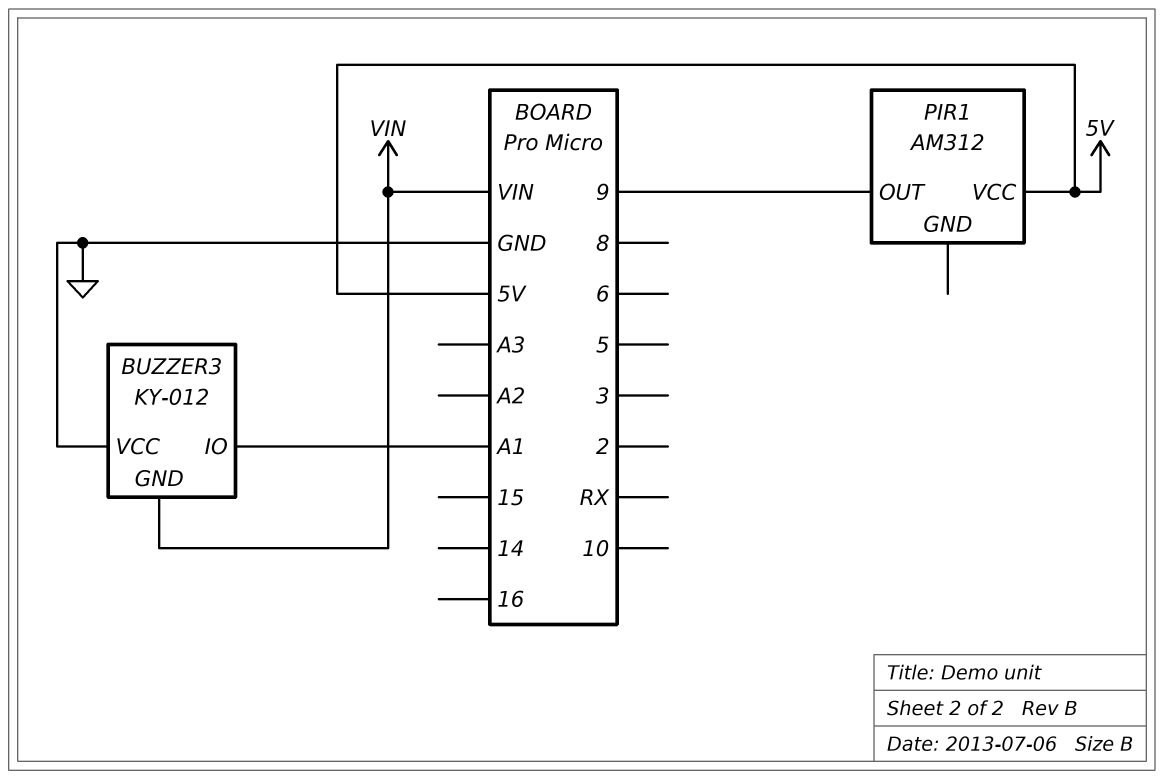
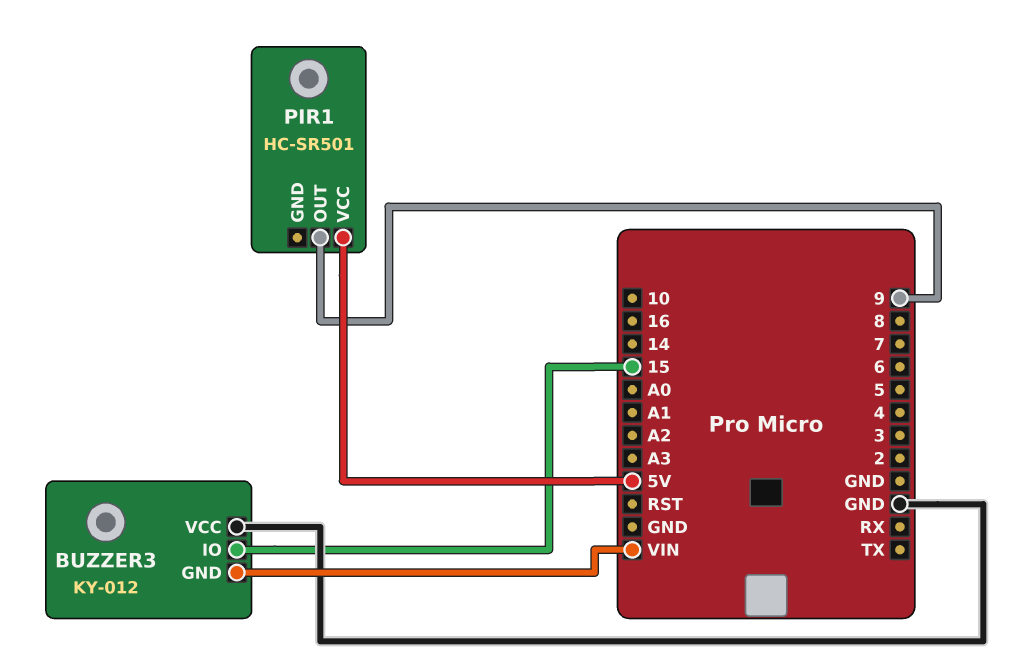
BUZZER3 pin IO: A1 -> 15
PIR1: AM312 -> HC-SR501

